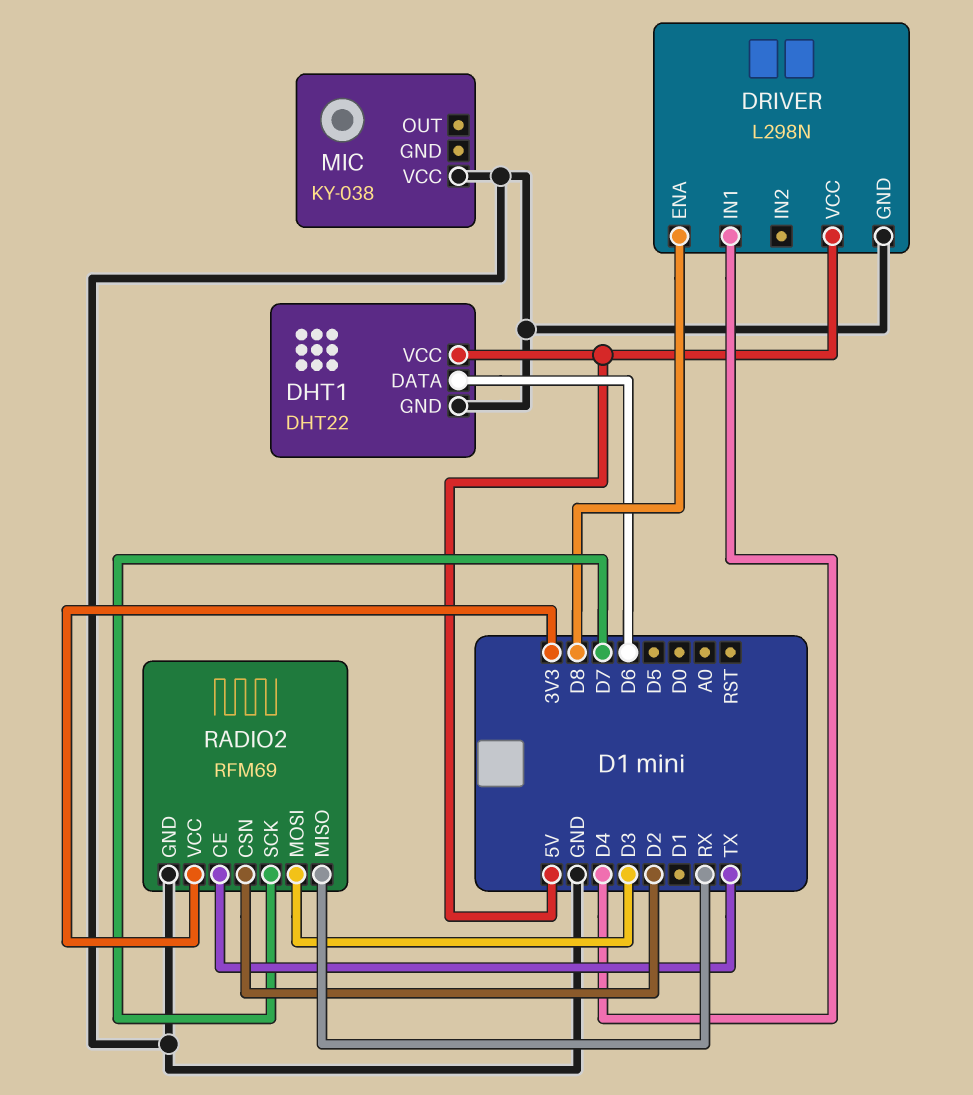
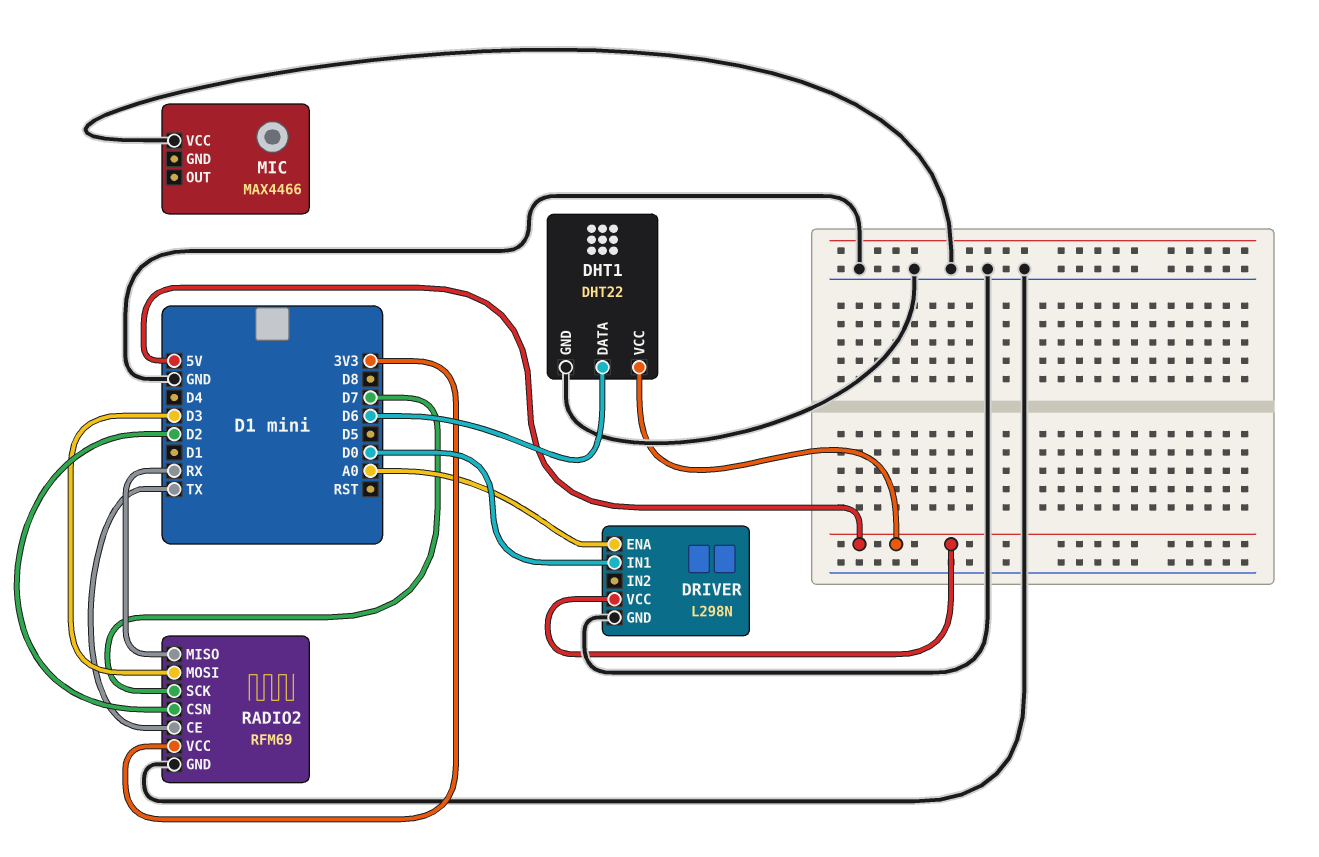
DRIVER pin ENA: D8 -> A0
DRIVER pin IN1: D4 -> D0
MIC: KY-038 -> MAX4466

